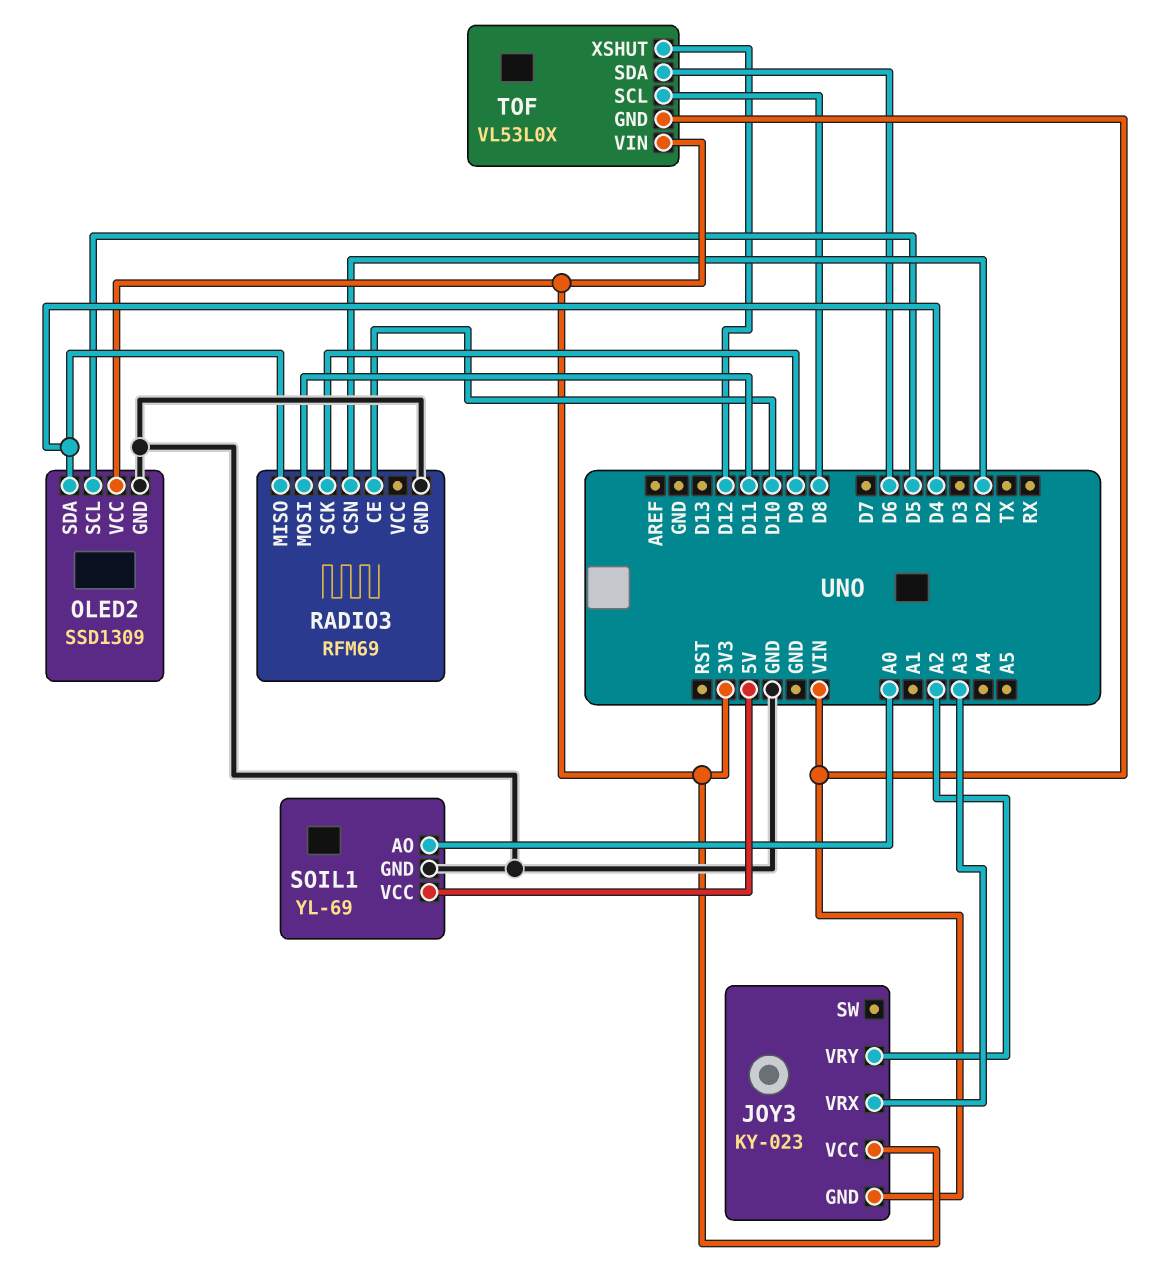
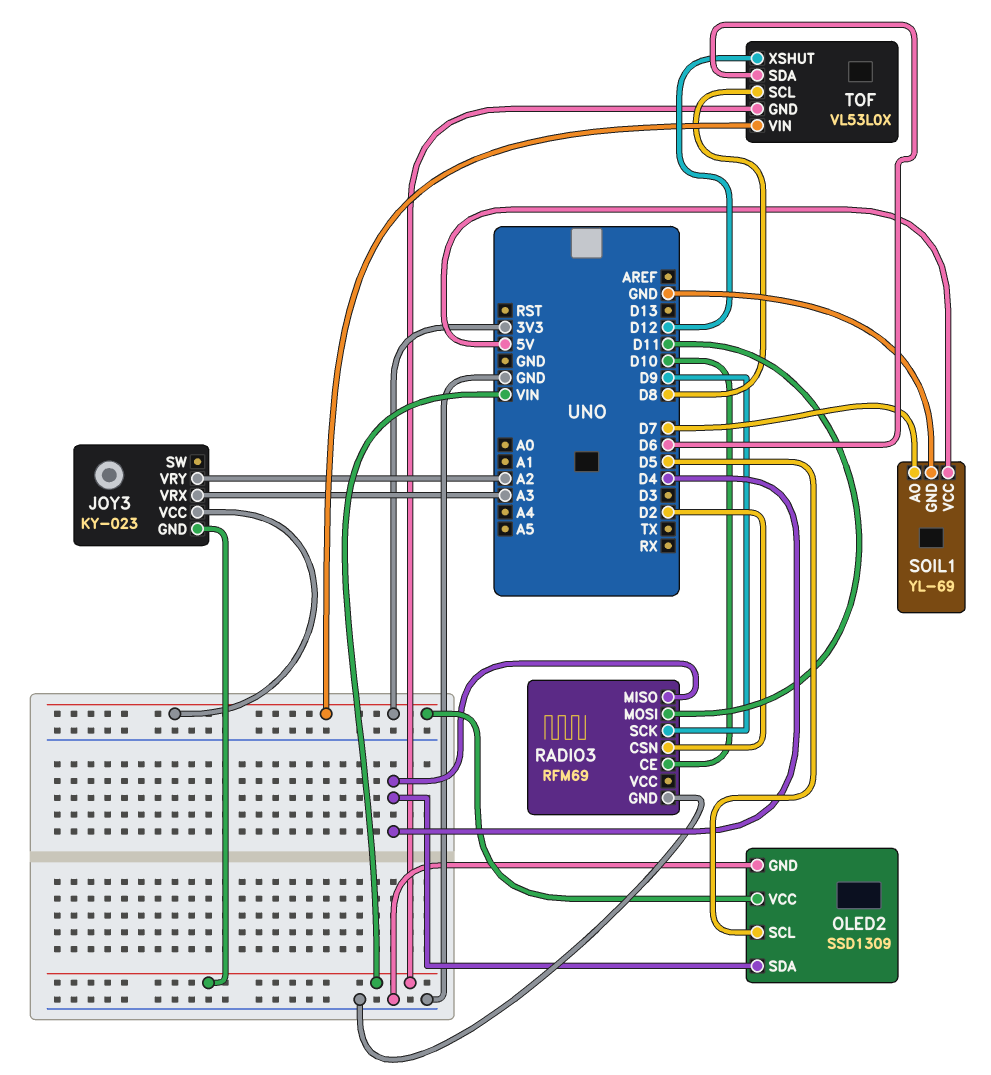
SOIL1 pin AO: A0 -> D7

